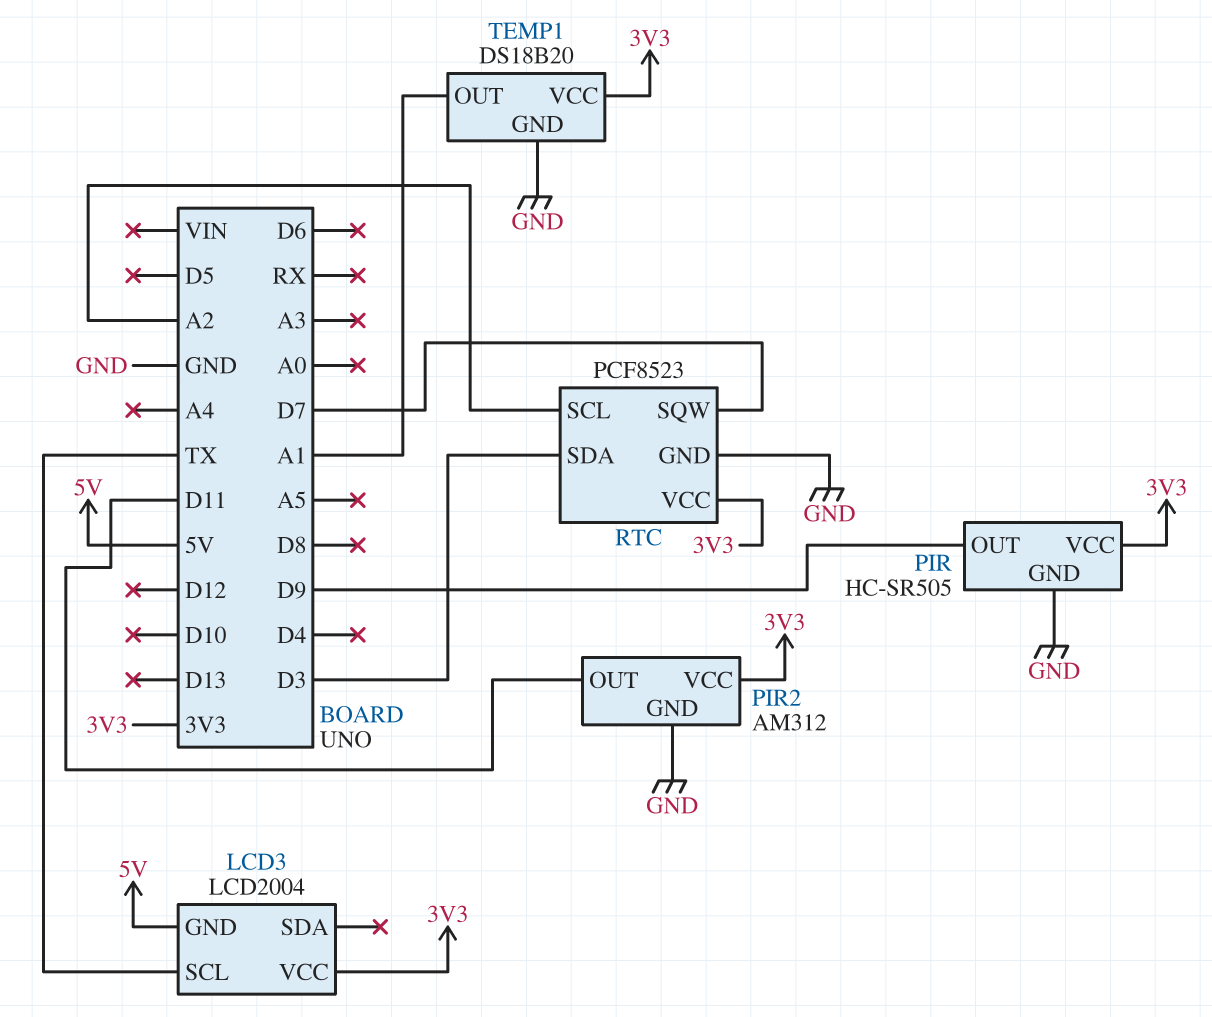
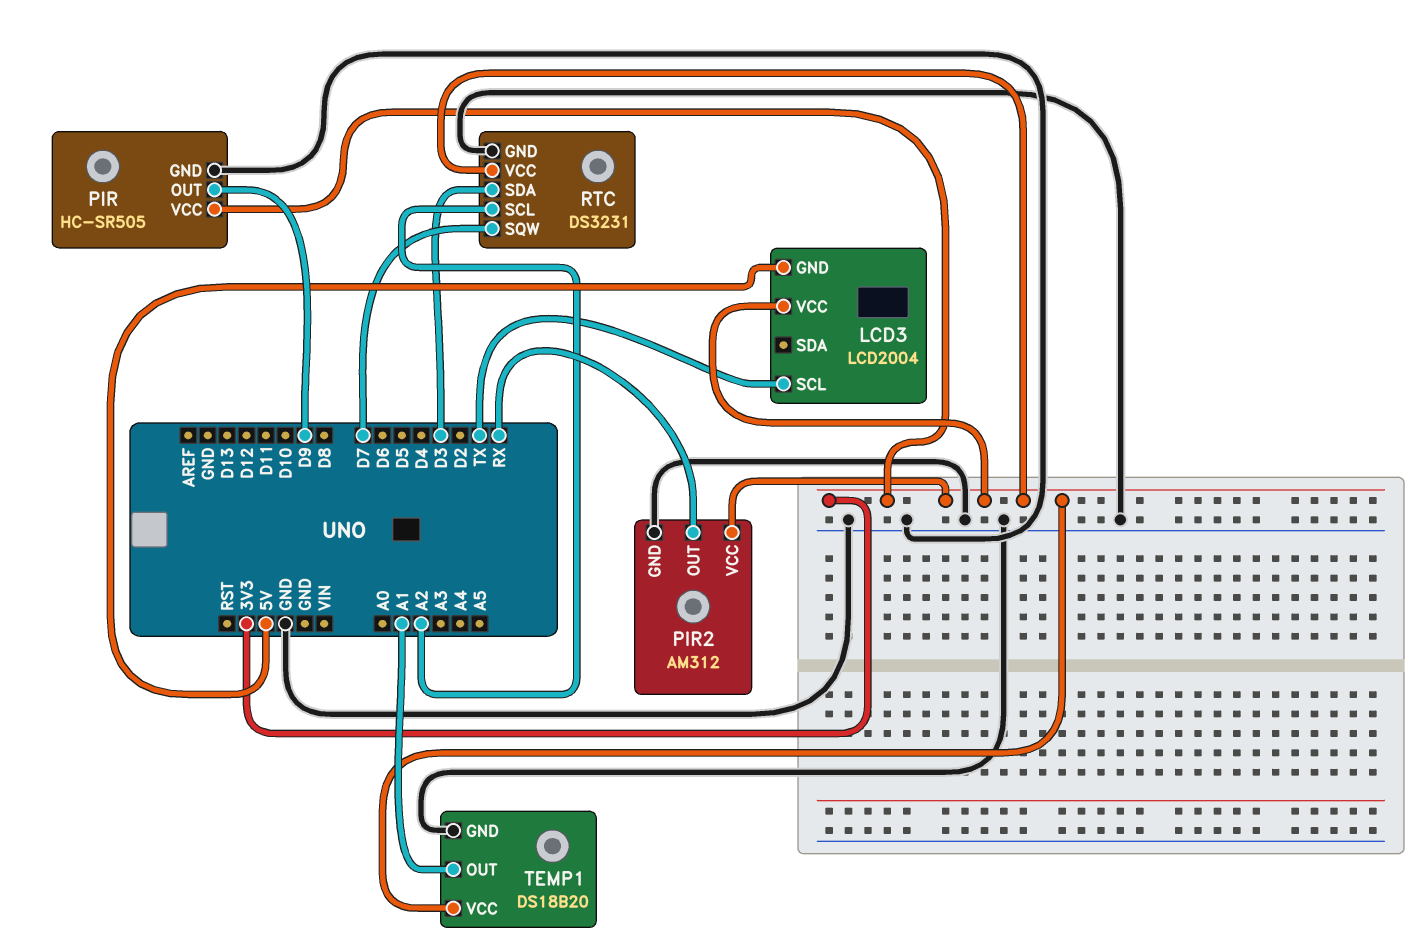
PIR2 pin OUT: D11 -> RX
RTC: PCF8523 -> DS3231

